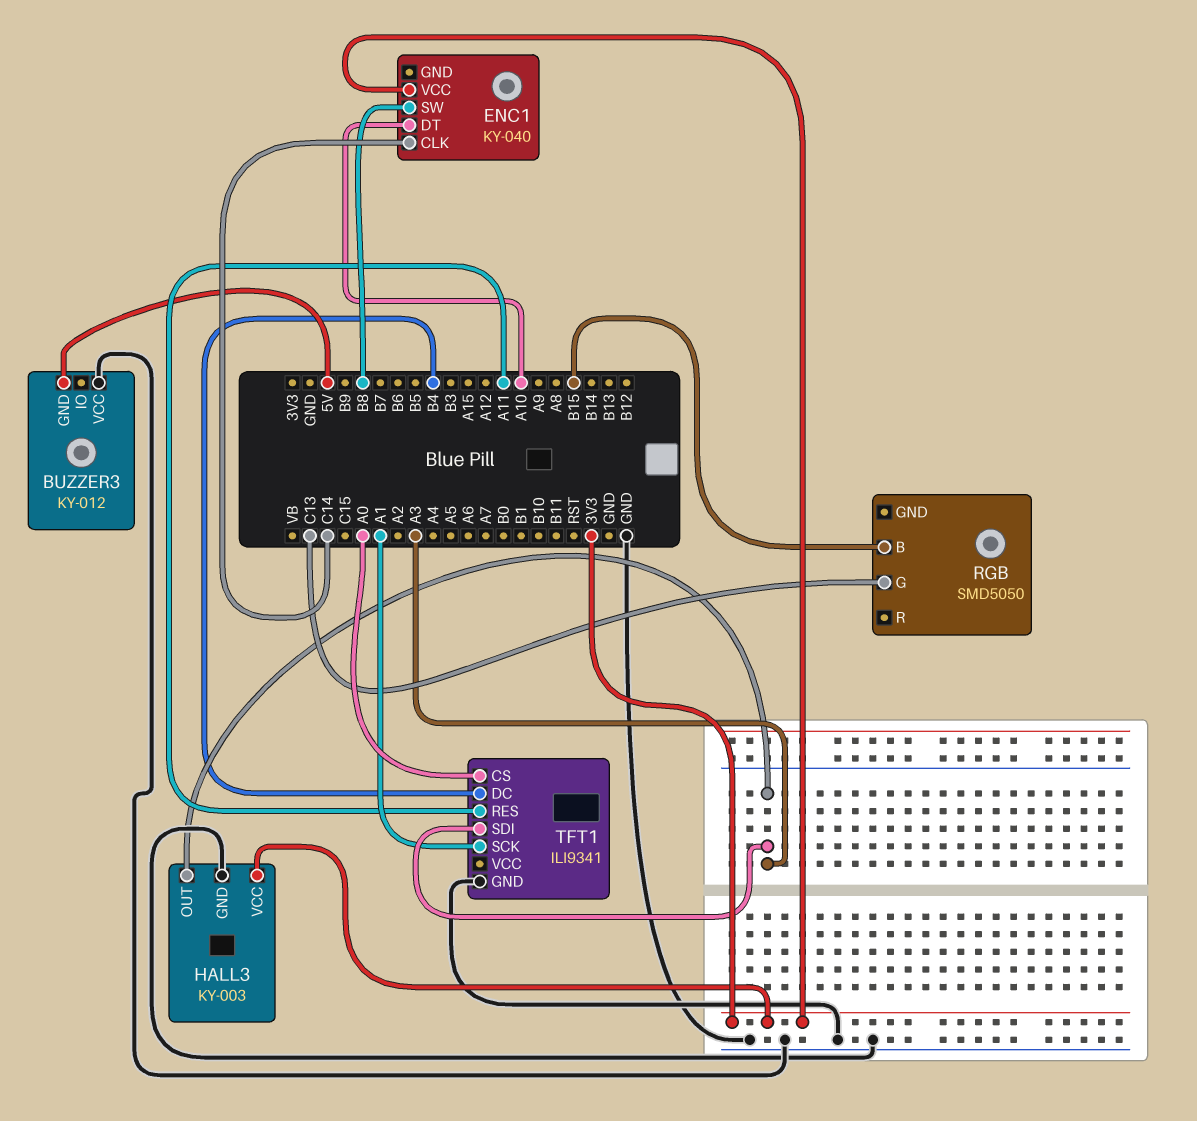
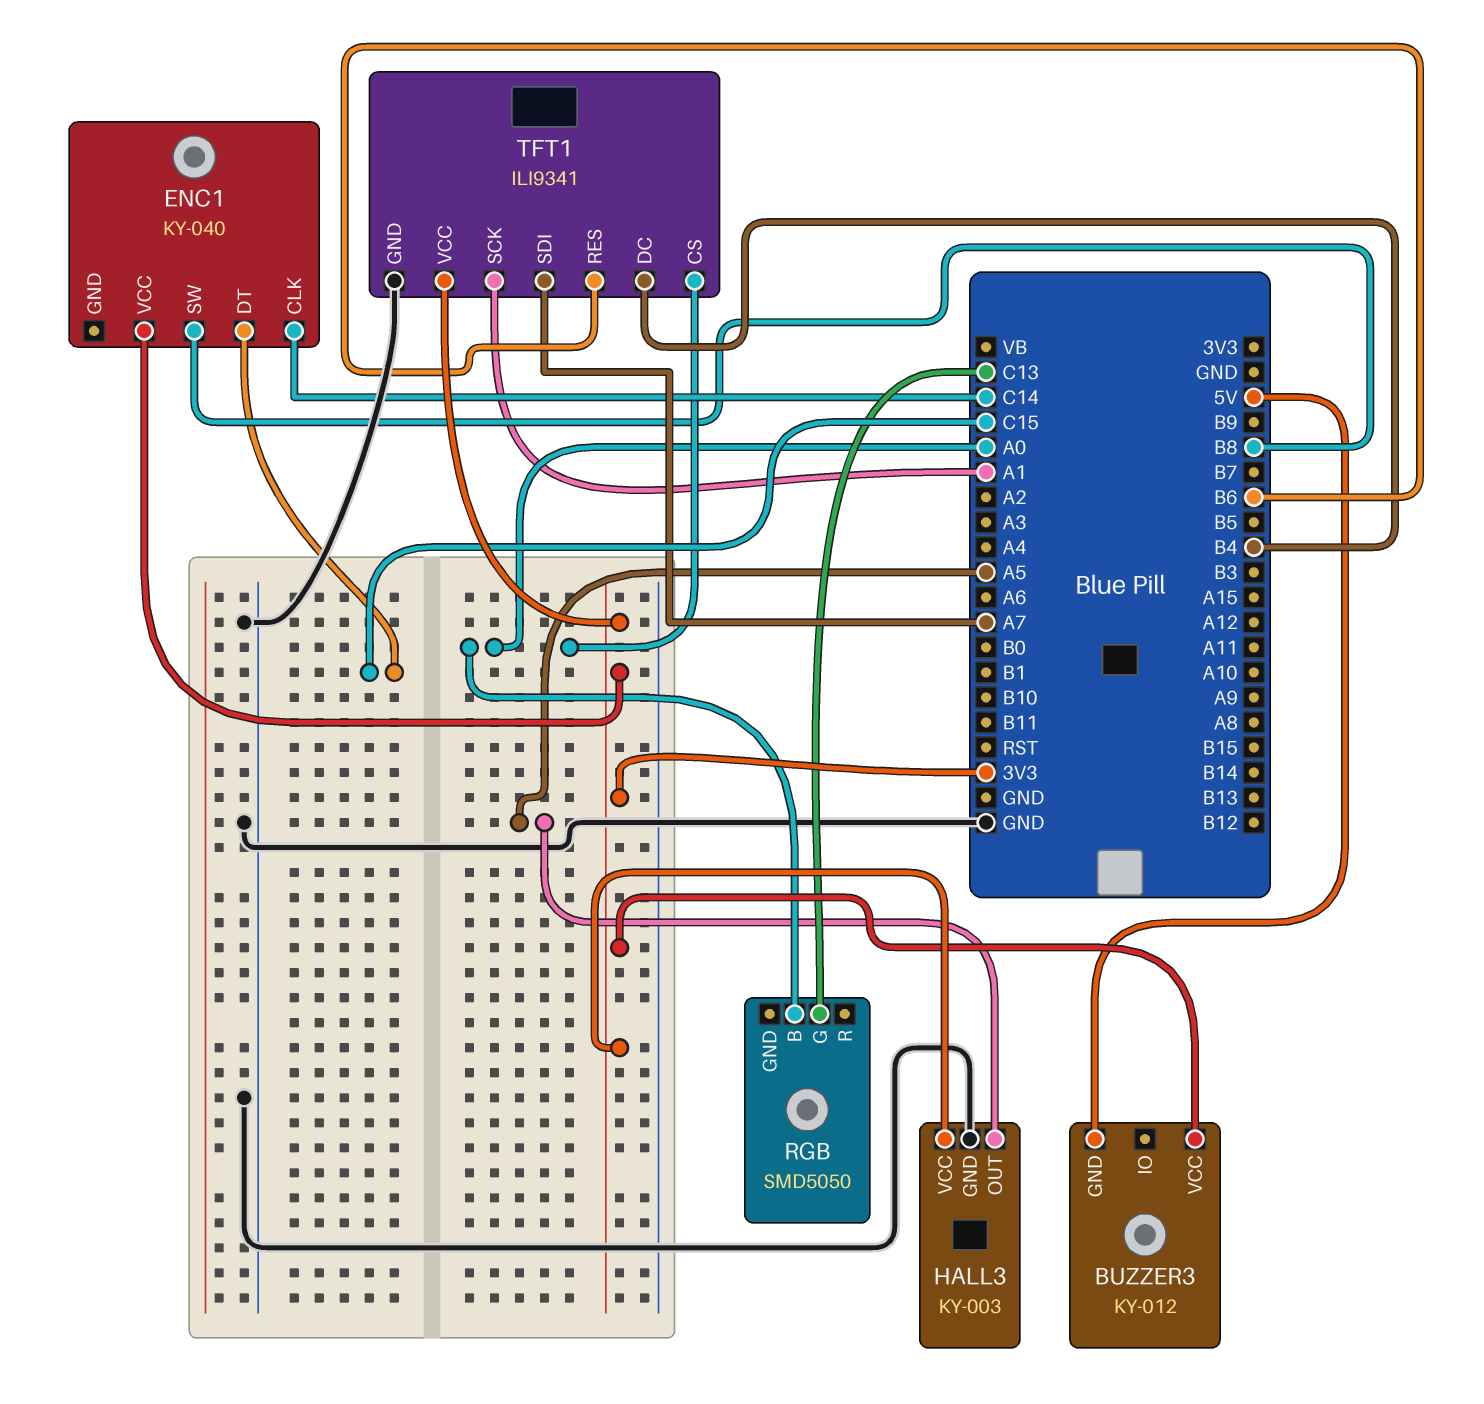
BUZZER3 pin VCC: GND -> 3V3
ENC1 pin DT: A10 -> C15
HALL3 pin OUT: A3 -> A5
RGB pin B: B15 -> A0
TFT1 pin RES: A11 -> B6
TFT1 pin SDI: A3 -> A7
TFT1 pin VCC: none -> 3V3

